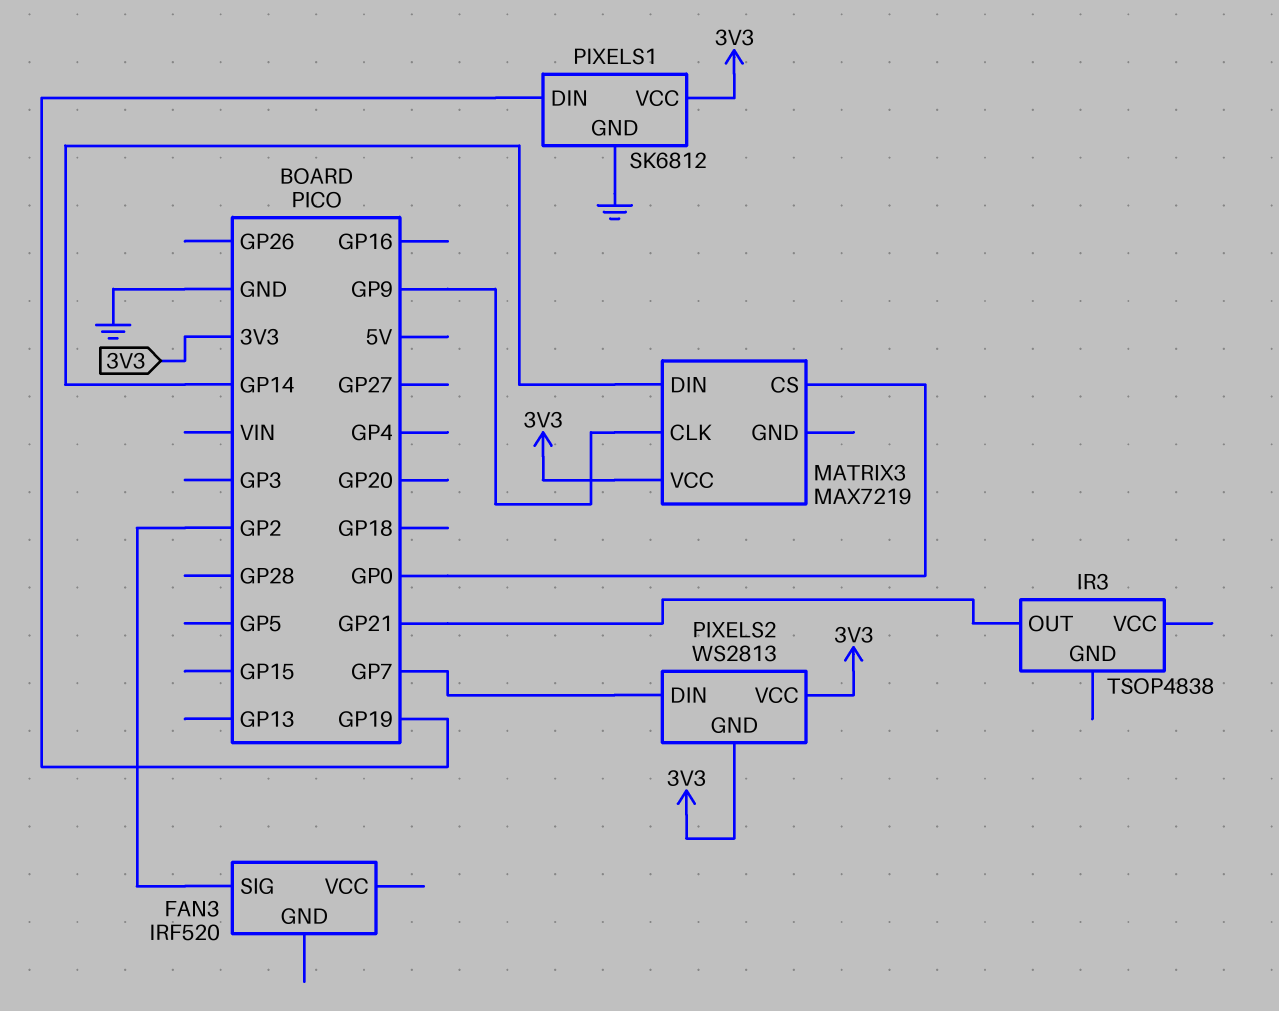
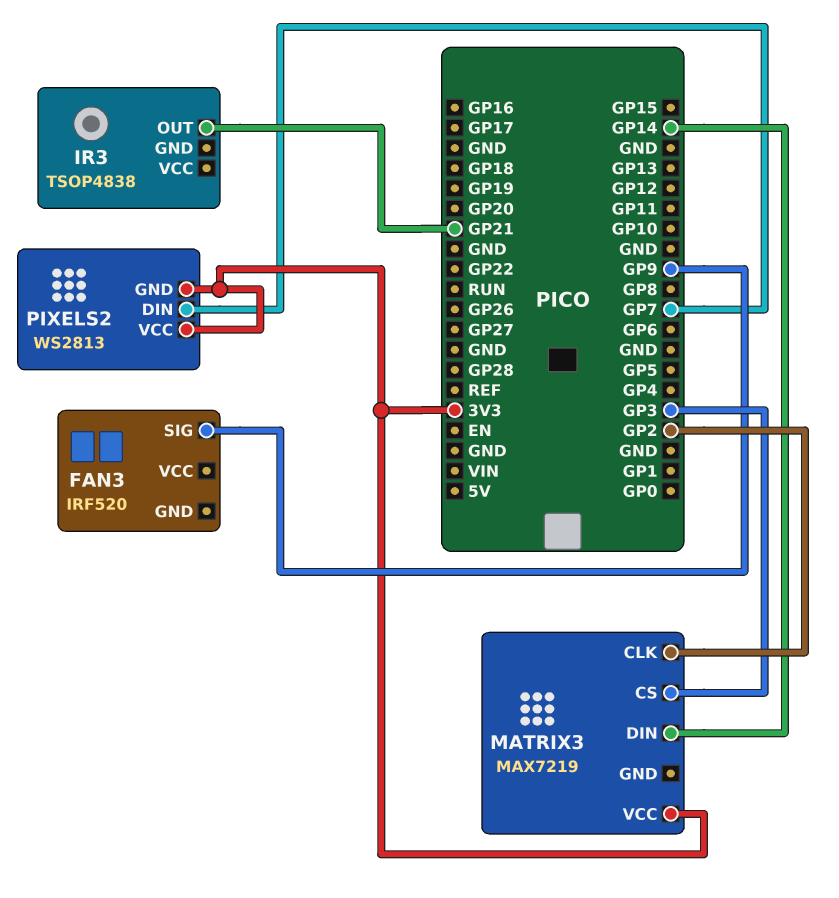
FAN3 pin SIG: GP2 -> GP9
MATRIX3 pin CLK: GP9 -> GP2
MATRIX3 pin CS: GP0 -> GP3
PIXELS1: SK6812 -> none
PIXELS1 pin DIN: GP19 -> none
PIXELS1 pin GND: GND -> none
PIXELS1 pin VCC: 3V3 -> none

